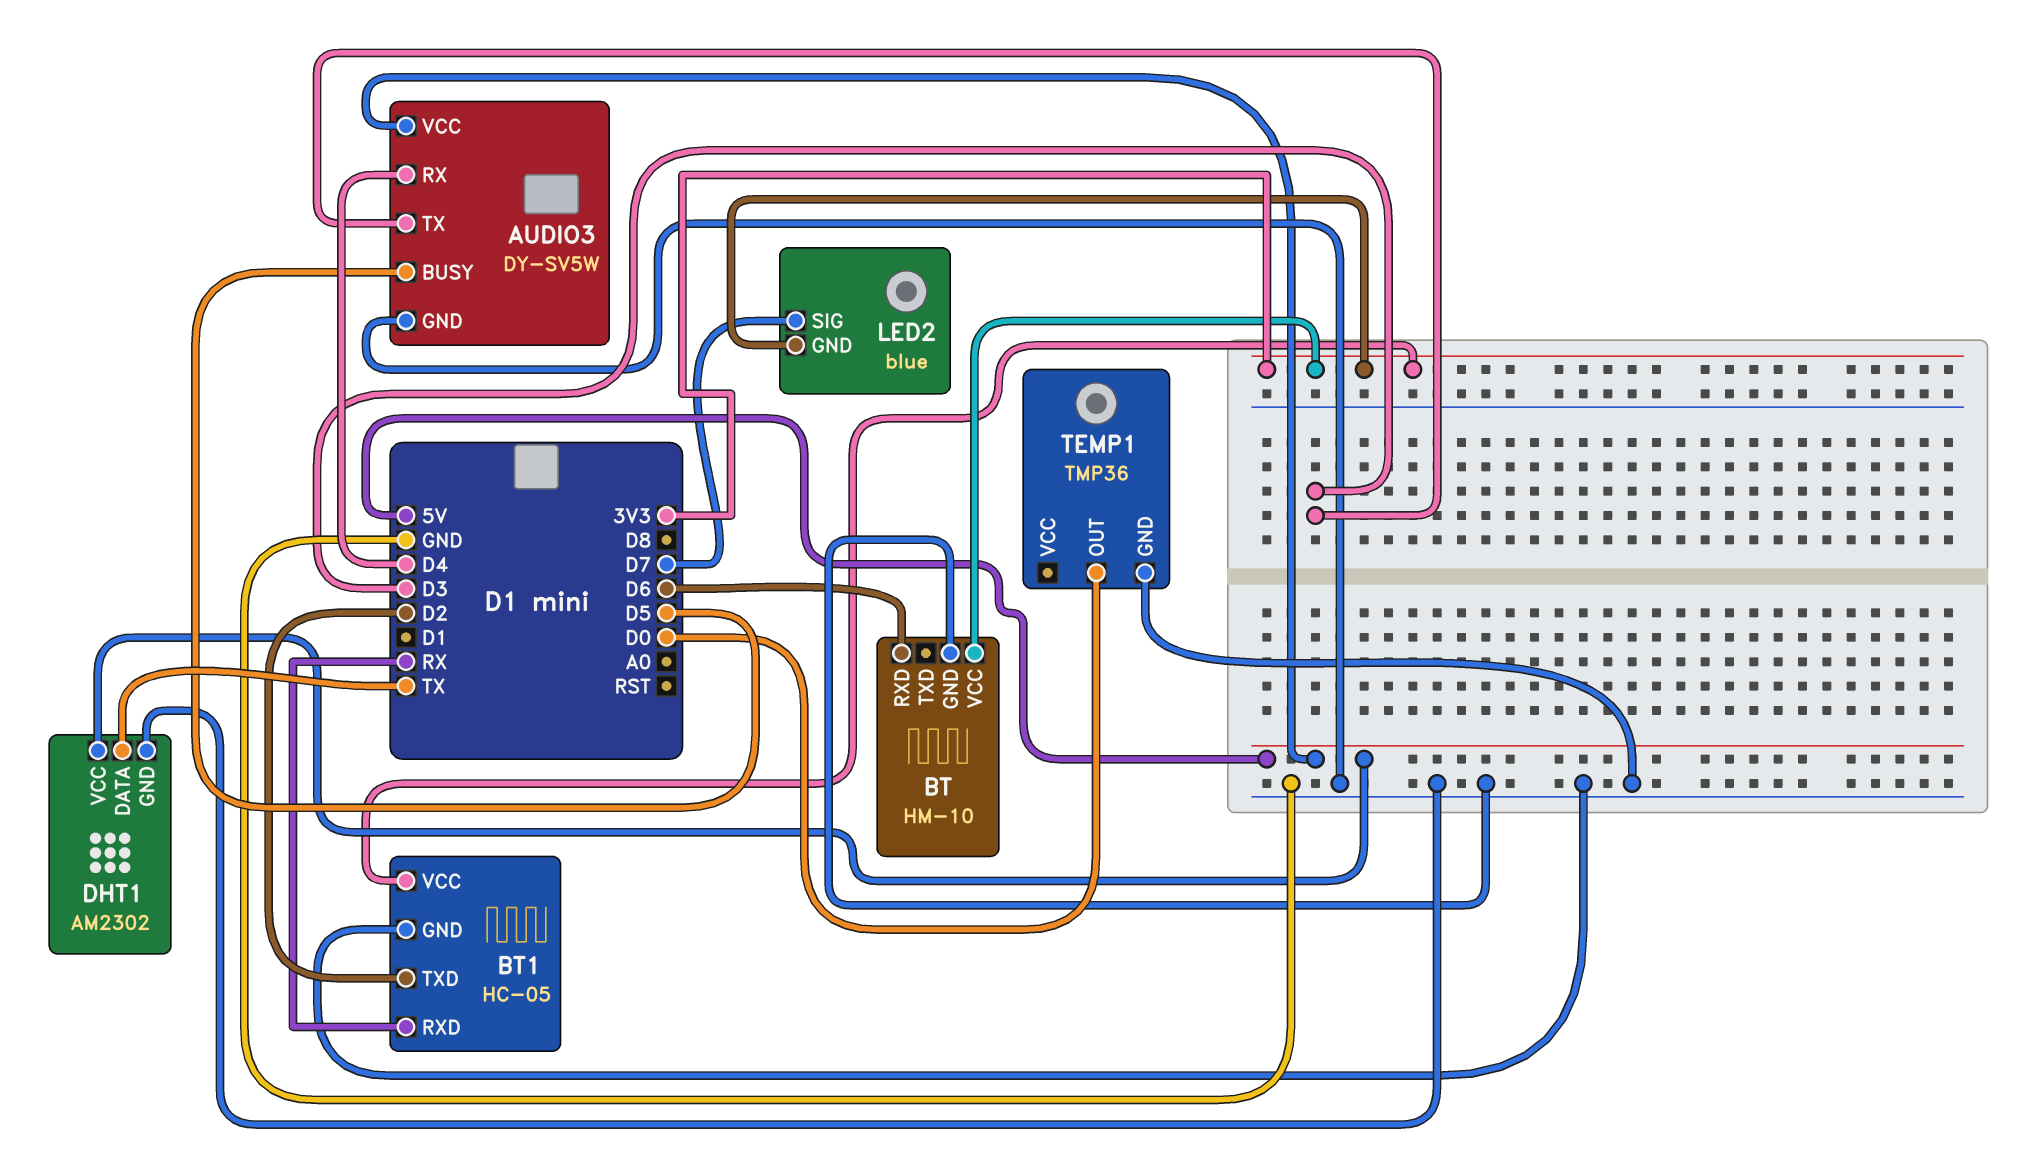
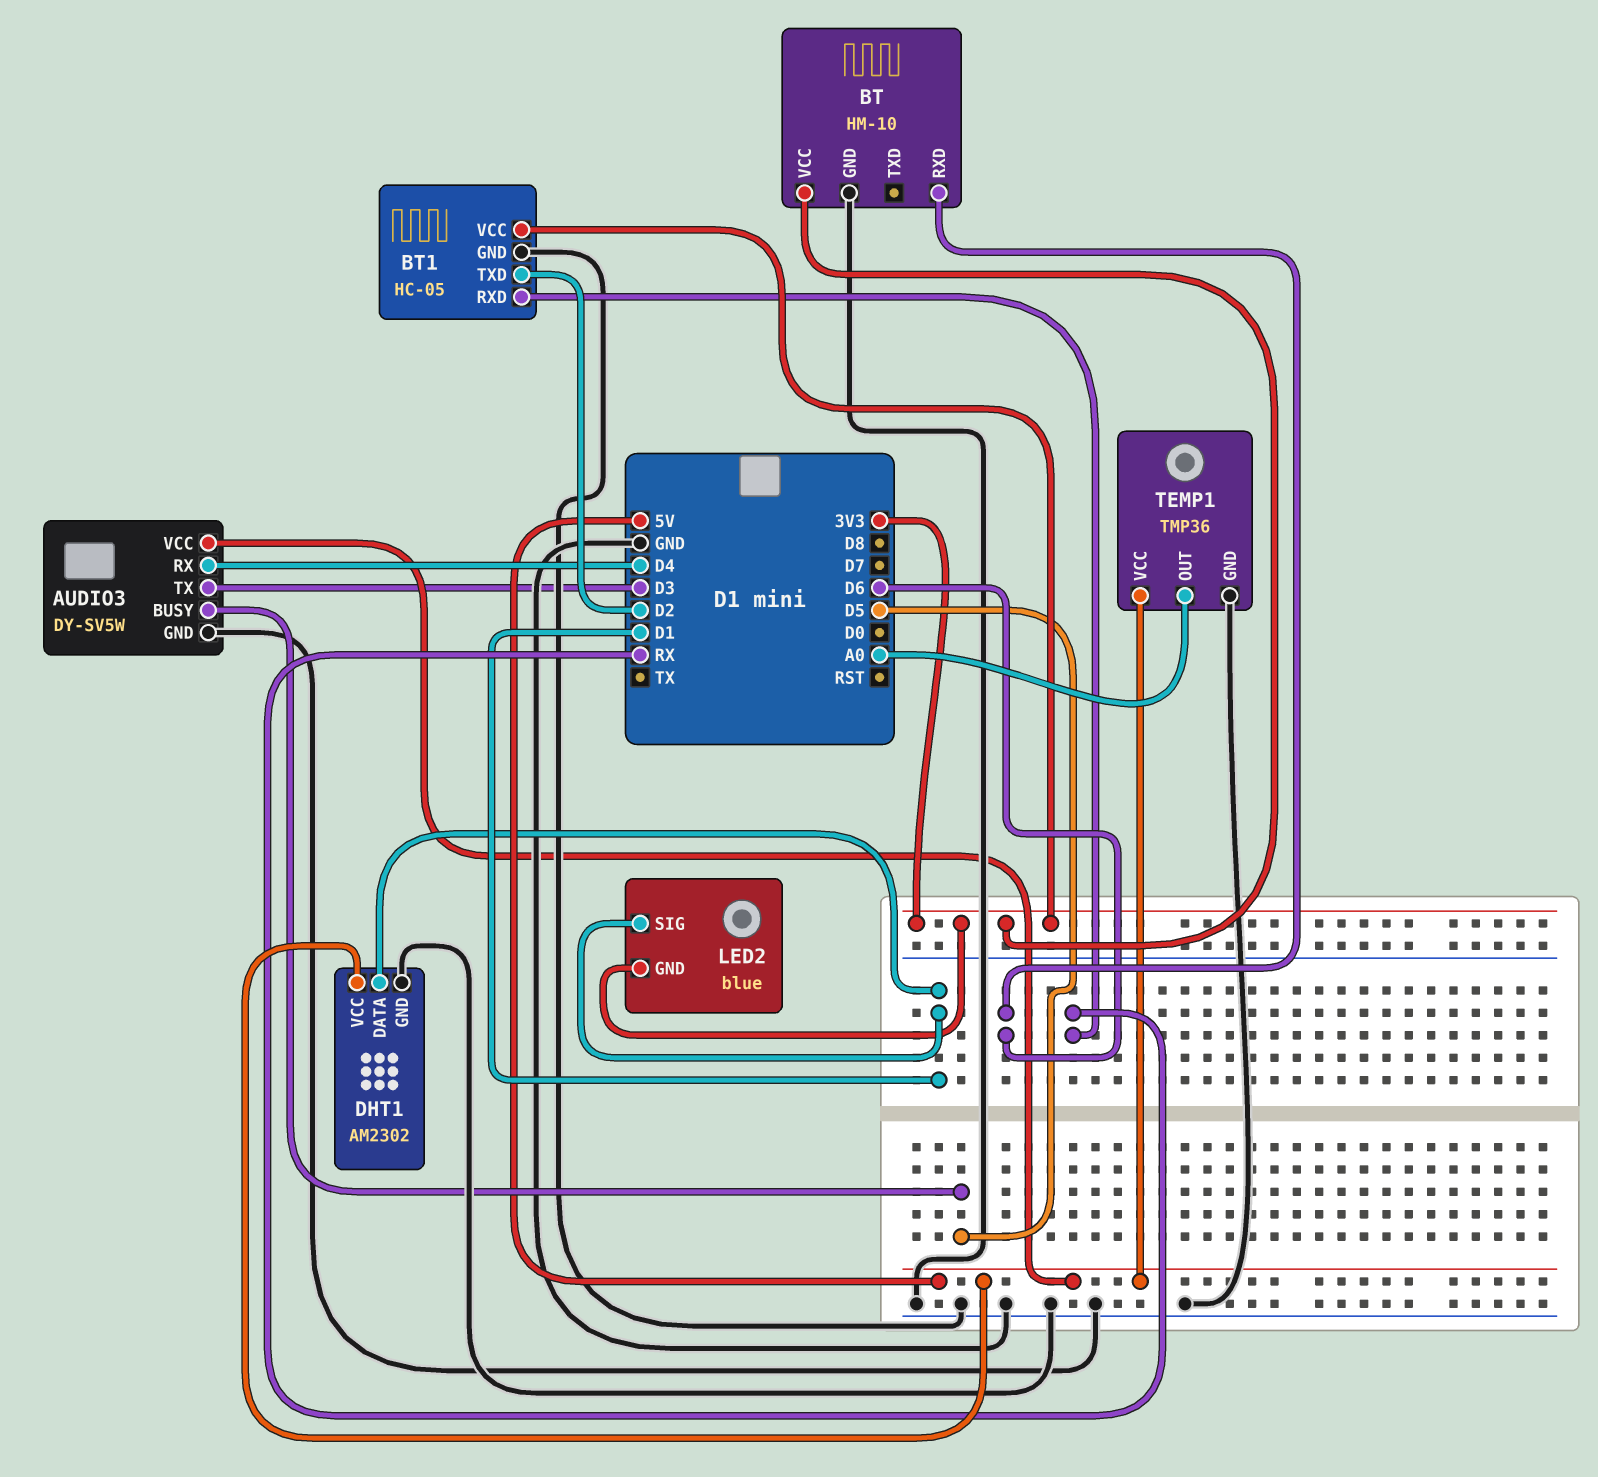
DHT1 pin DATA: TX -> D1
LED2 pin SIG: D7 -> D1
TEMP1 pin OUT: D0 -> A0
TEMP1 pin VCC: none -> 5V

